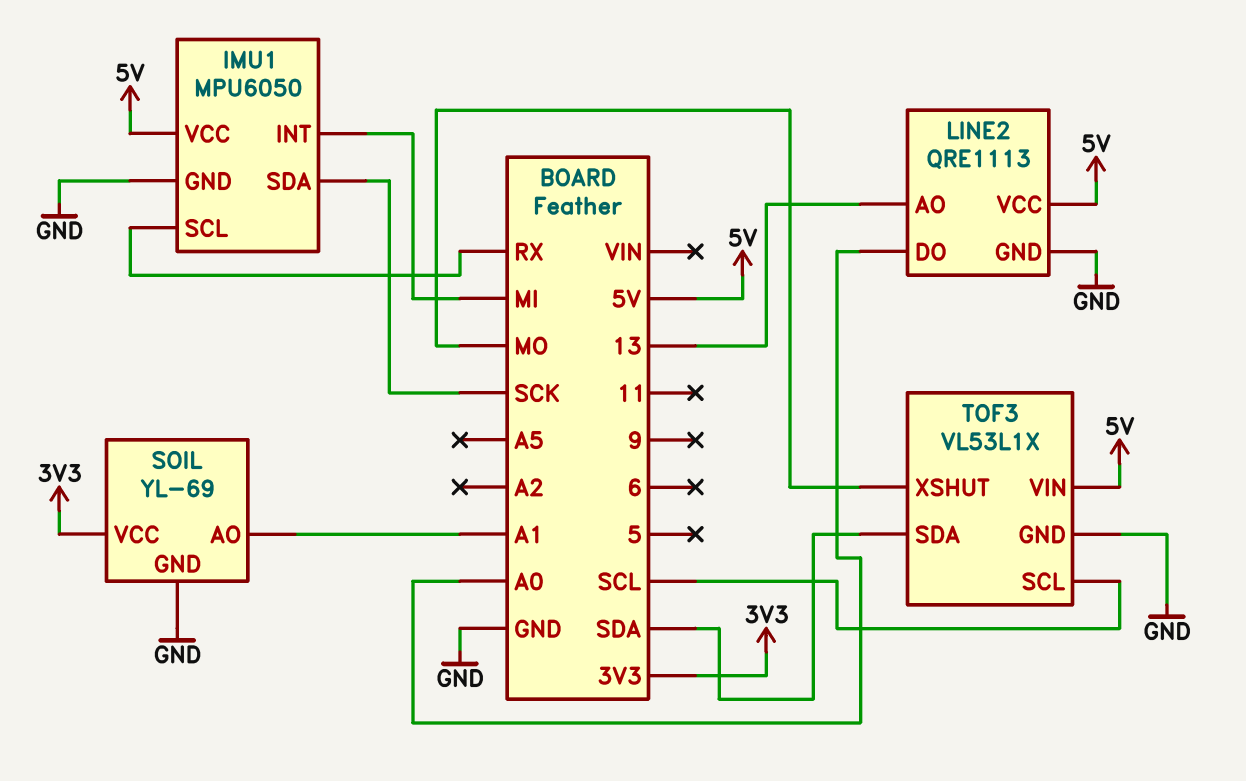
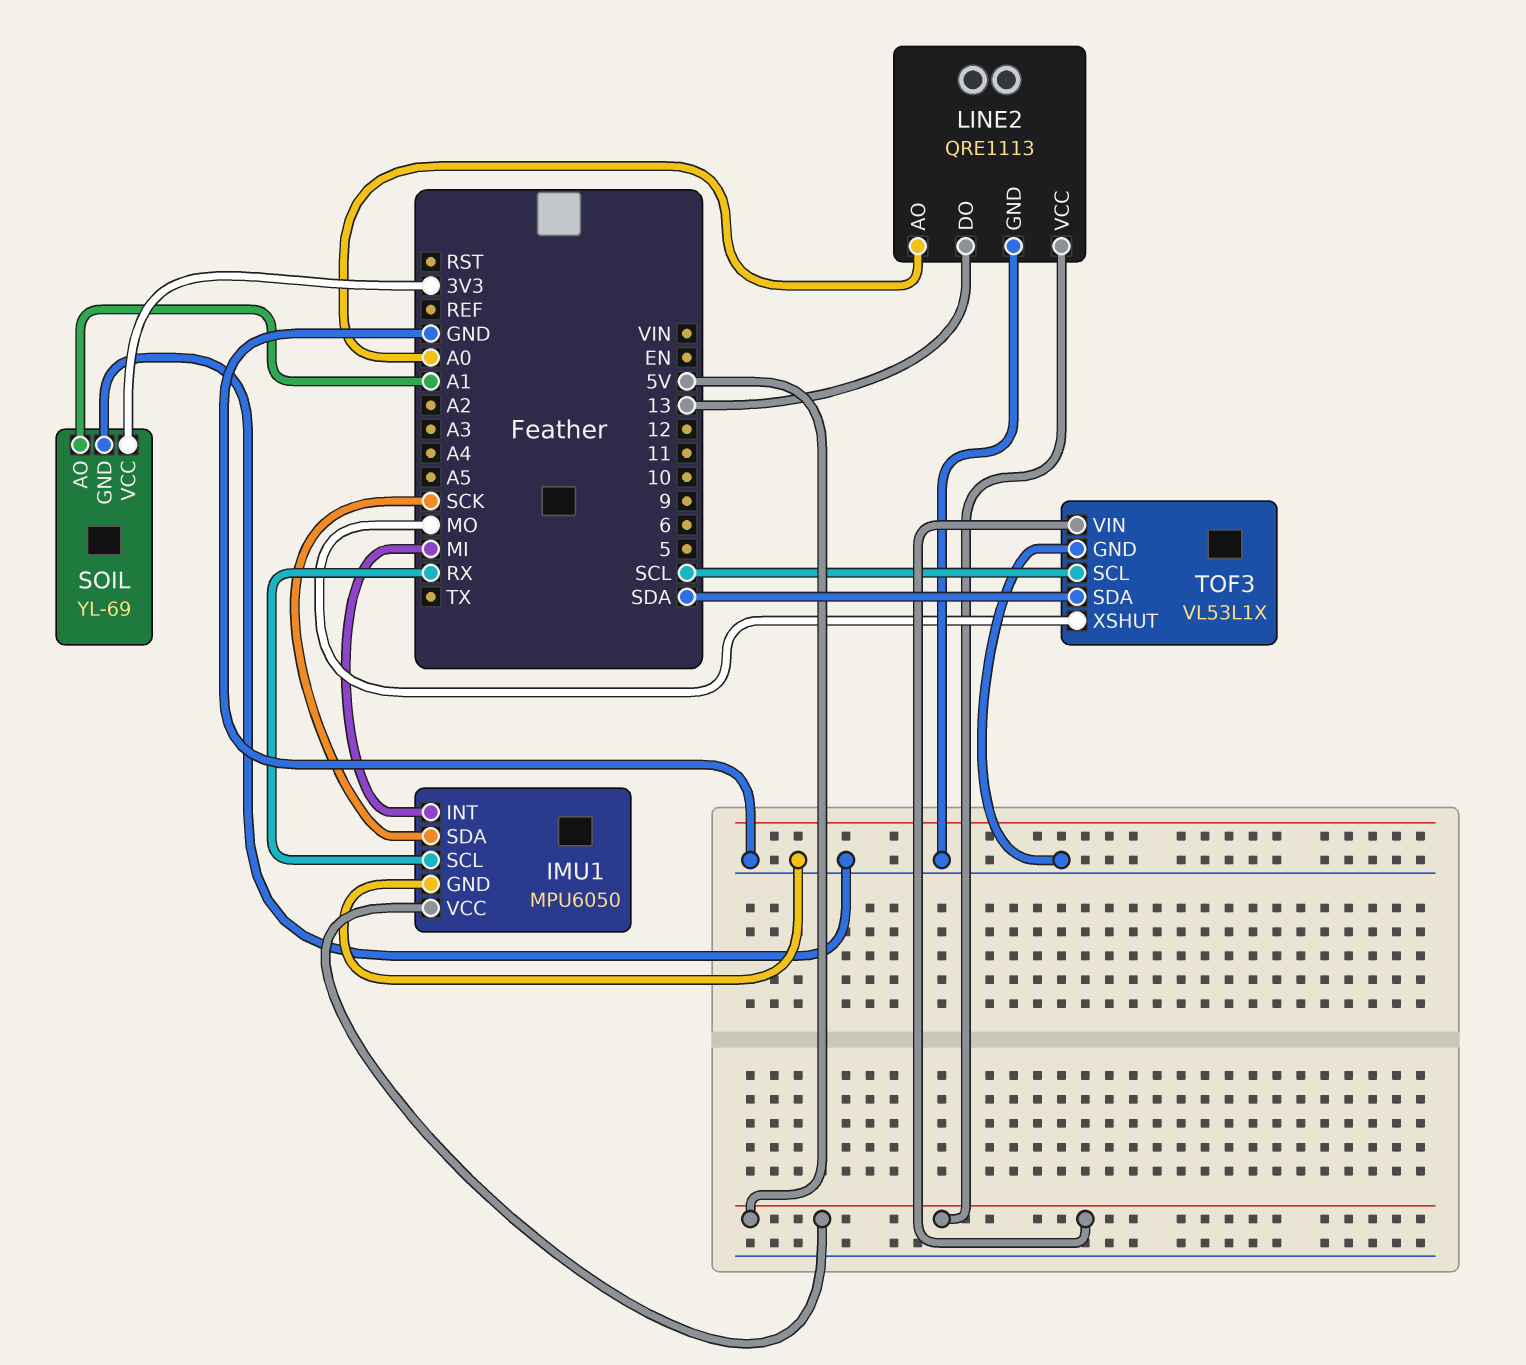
LINE2 pin AO: 13 -> A0
LINE2 pin DO: A0 -> 13

